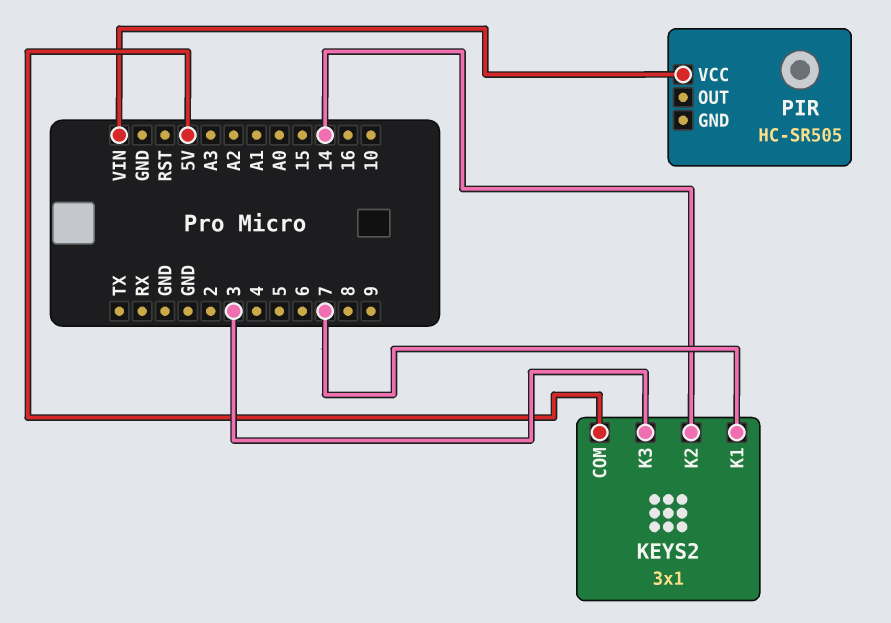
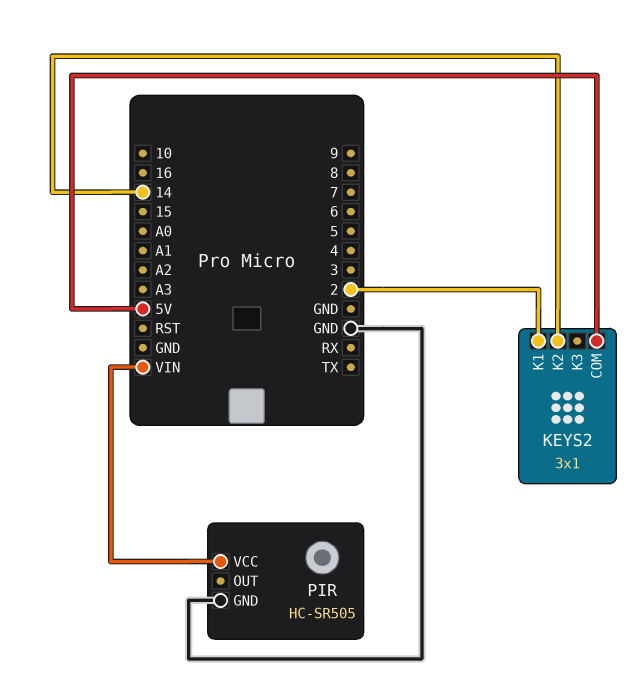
KEYS2 pin K1: 7 -> 2
KEYS2 pin K3: 3 -> none
PIR pin GND: none -> GND

